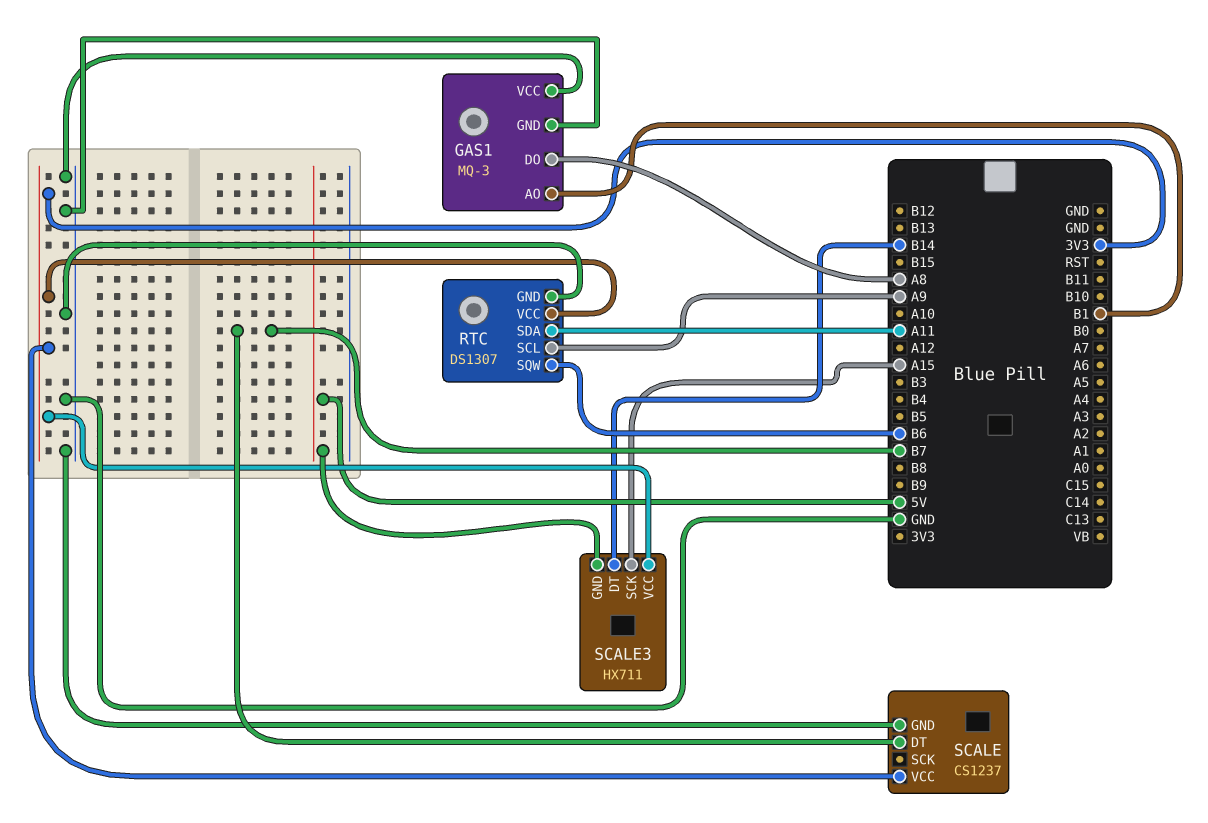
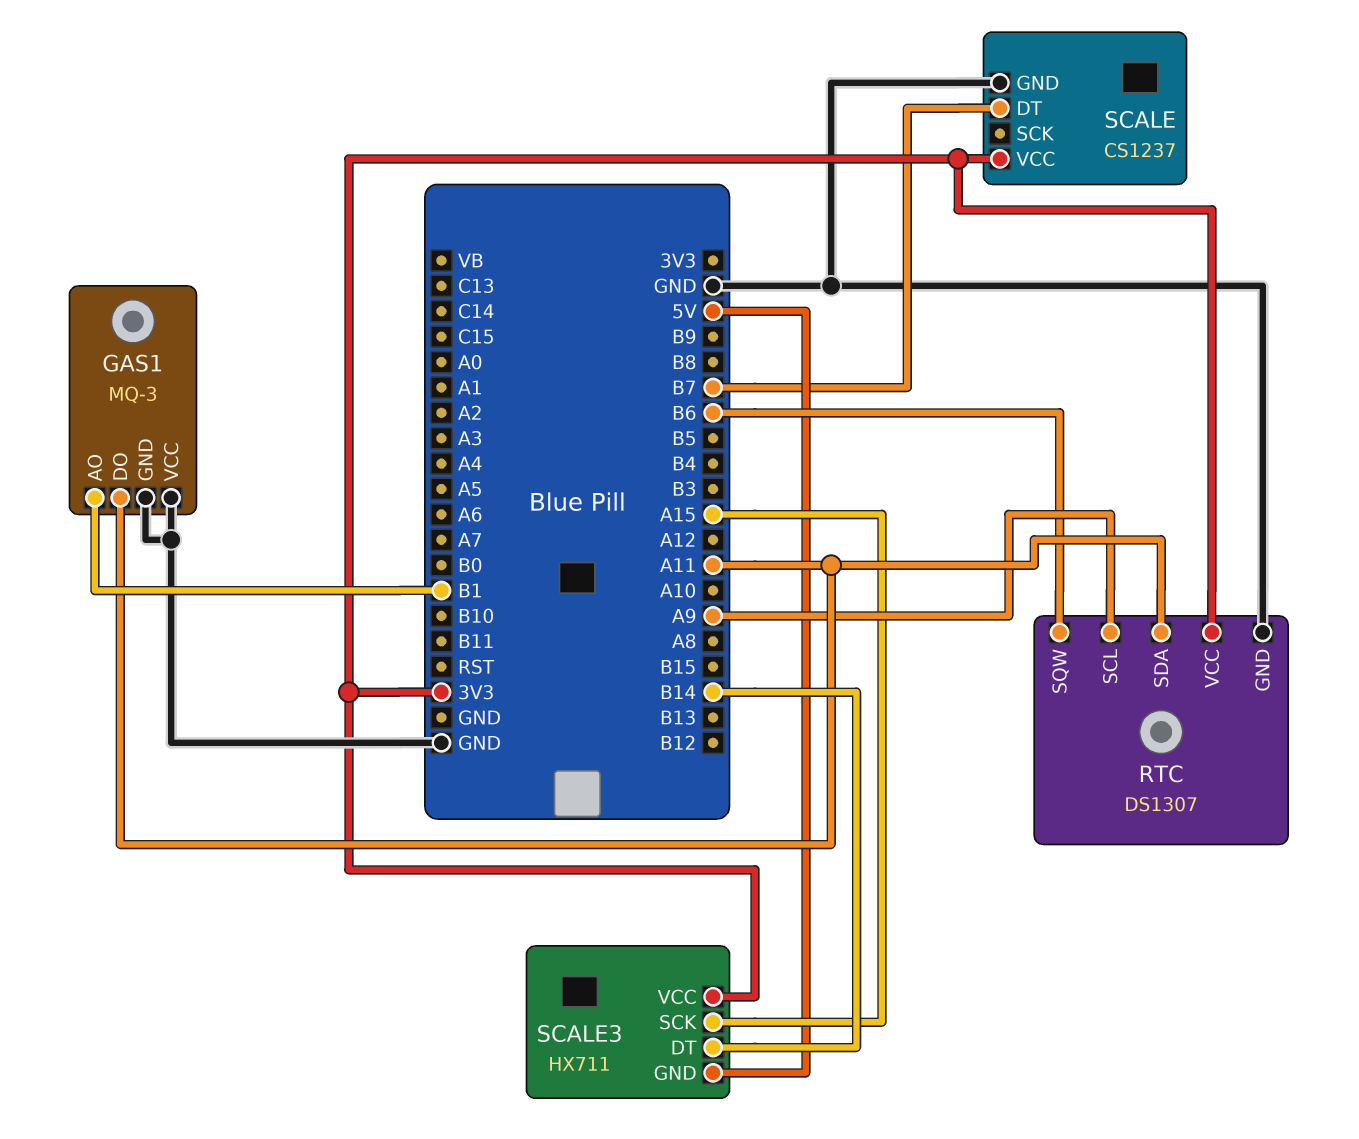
GAS1 pin DO: A8 -> A11

